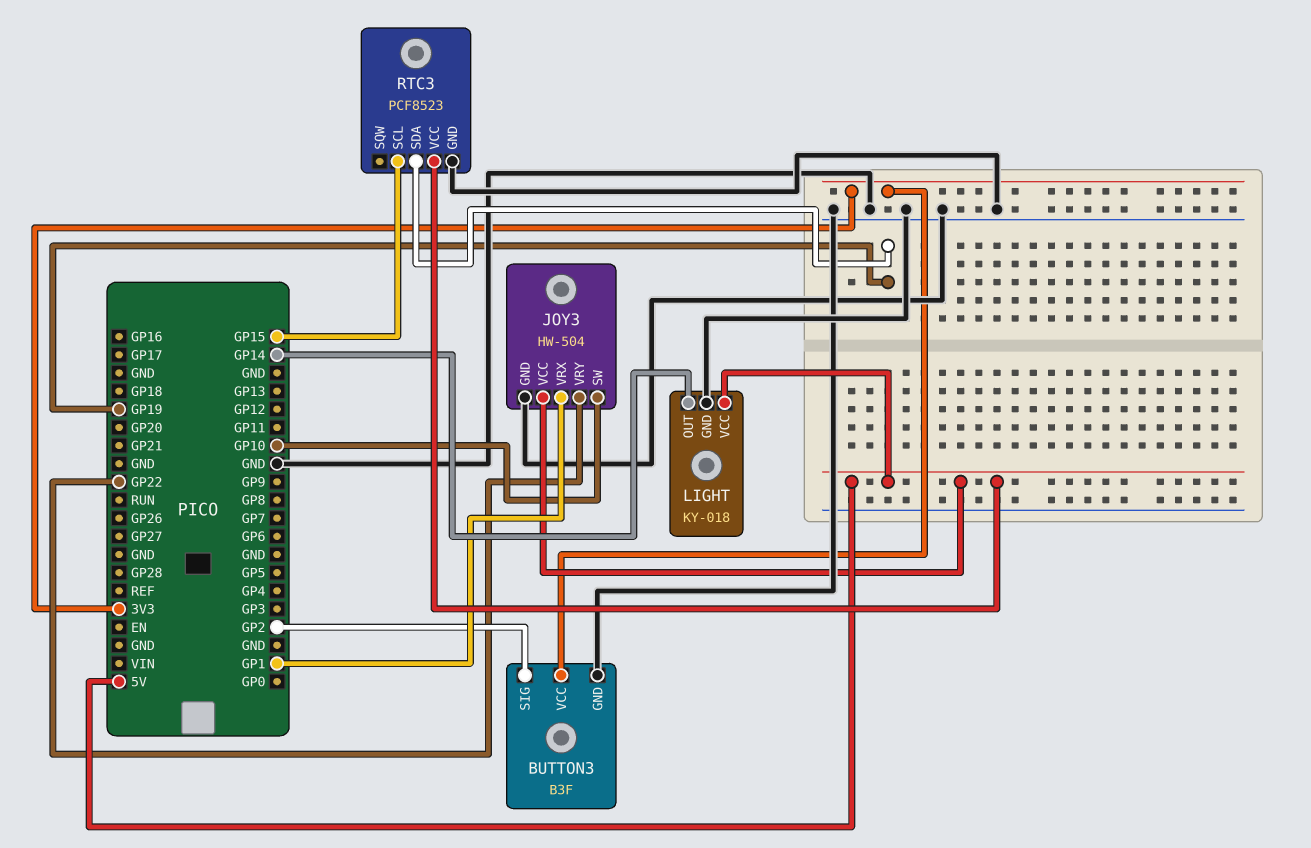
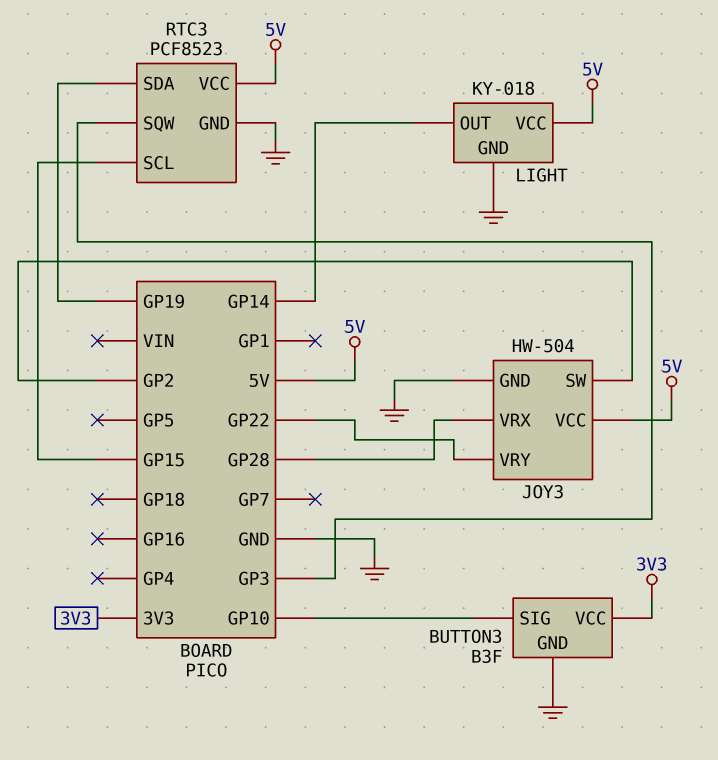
BUTTON3 pin SIG: GP2 -> GP10
JOY3 pin SW: GP10 -> GP2
JOY3 pin VRX: GP1 -> GP28
RTC3 pin SQW: none -> GP3

